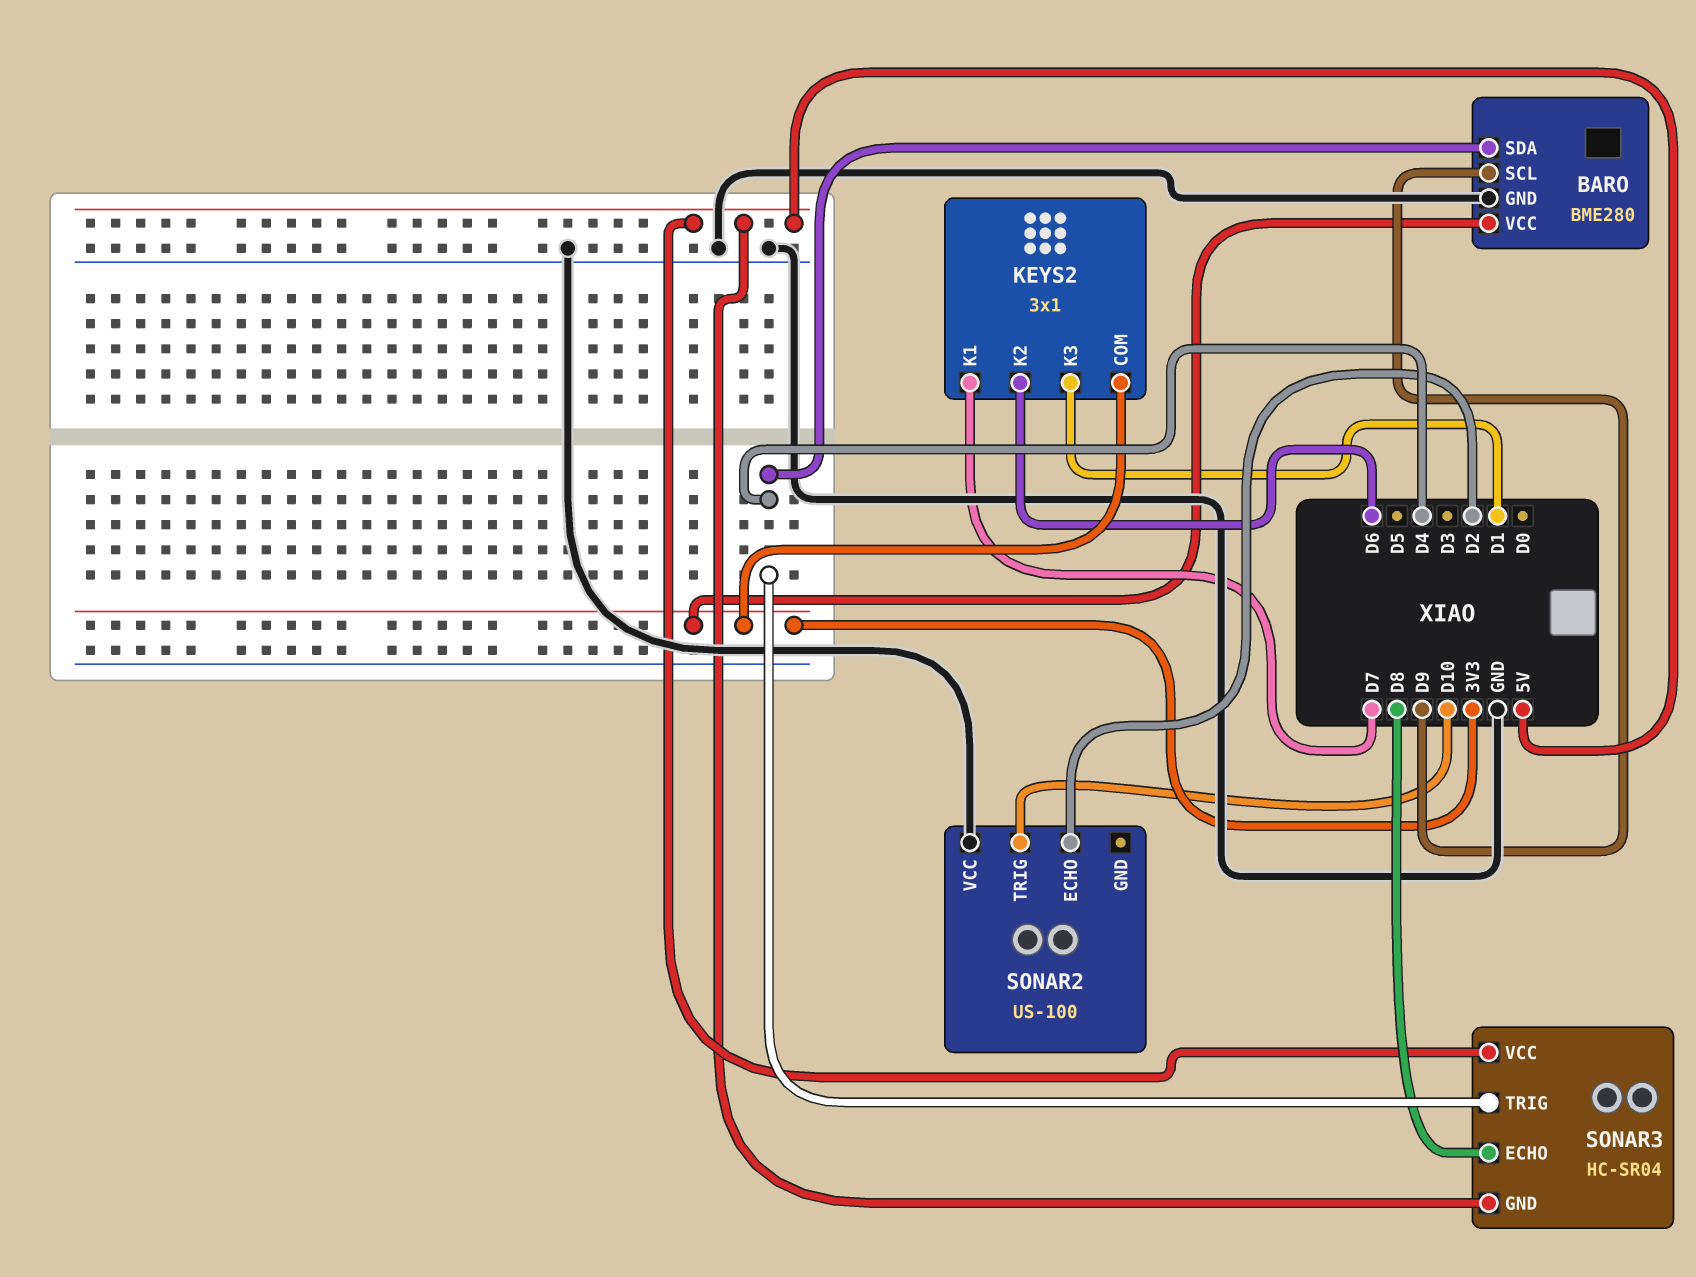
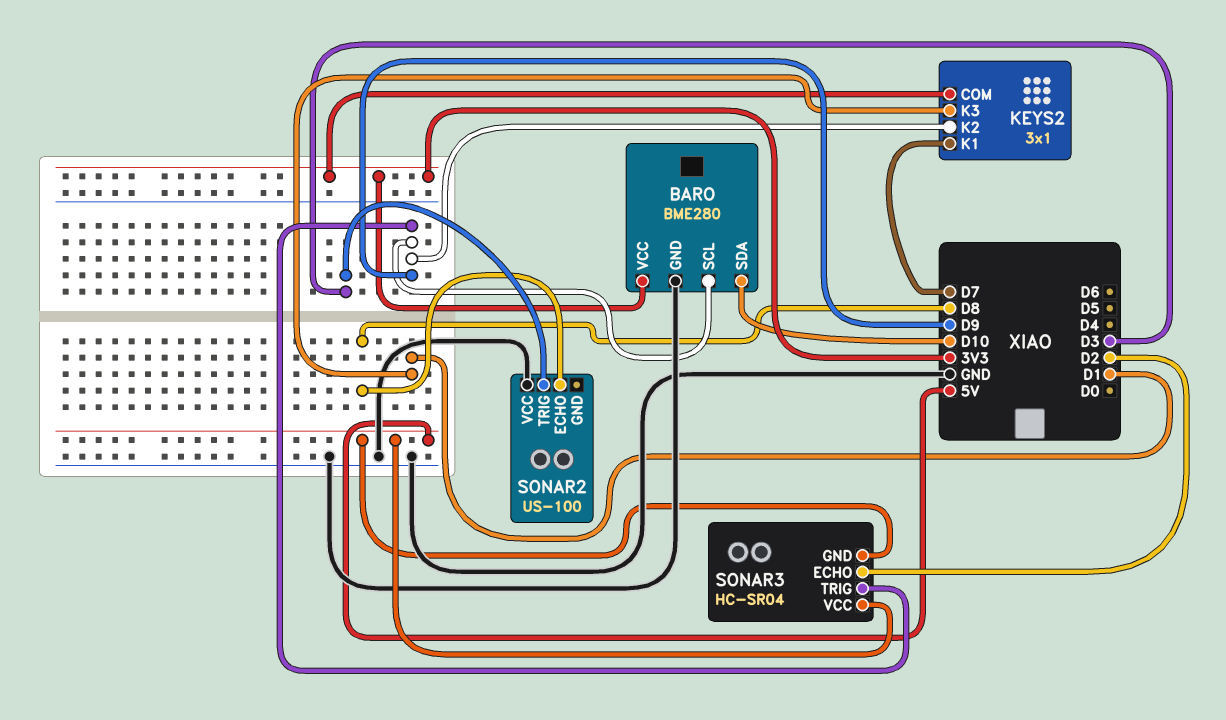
BARO pin SDA: D4 -> D10
KEYS2 pin K2: D6 -> D9
SONAR2 pin ECHO: D2 -> D8
SONAR2 pin TRIG: D10 -> D3
SONAR3 pin ECHO: D8 -> D2
SONAR3 pin TRIG: D4 -> D9

